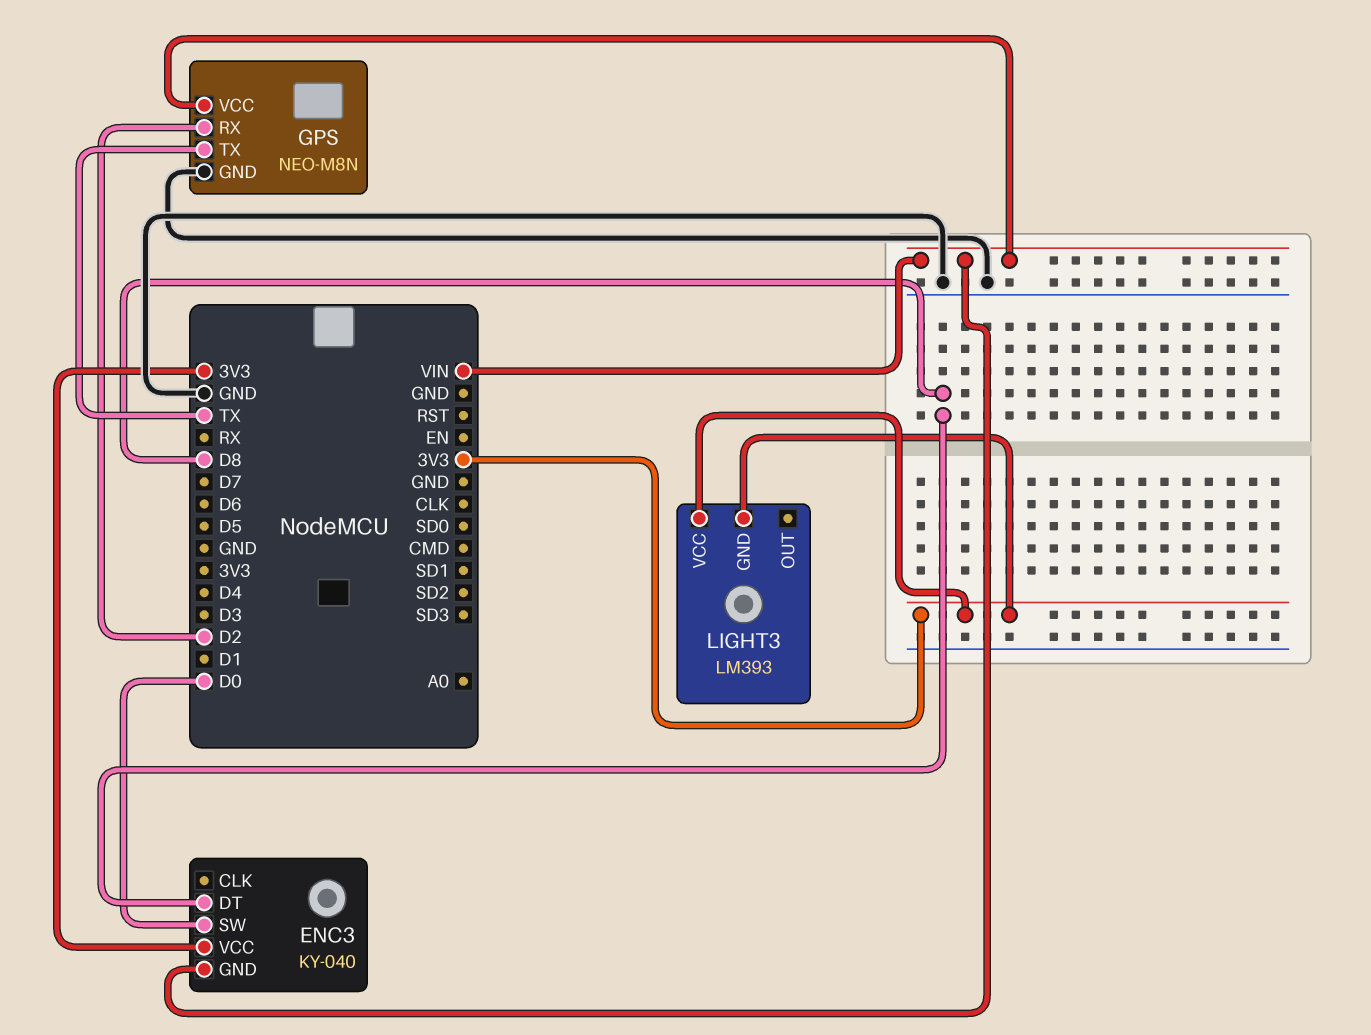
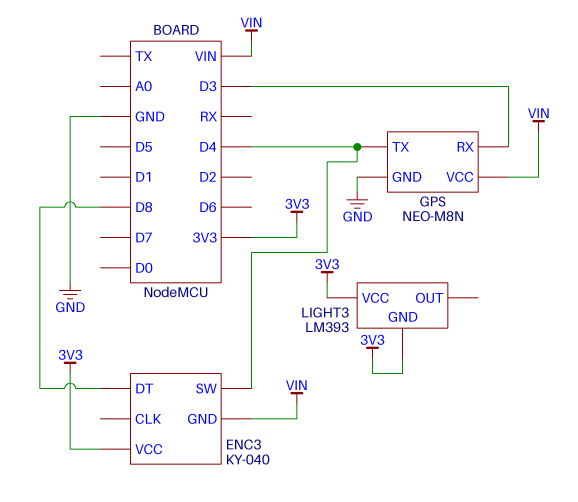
ENC3 pin SW: D0 -> D4
GPS pin RX: D2 -> D3
GPS pin TX: TX -> D4

